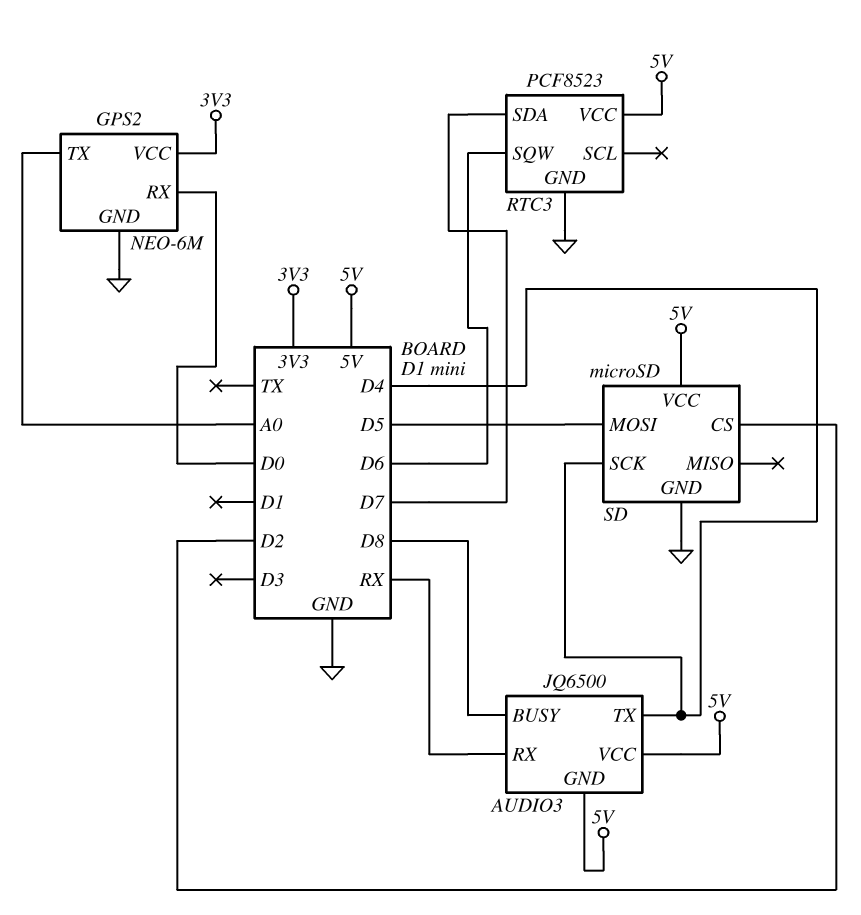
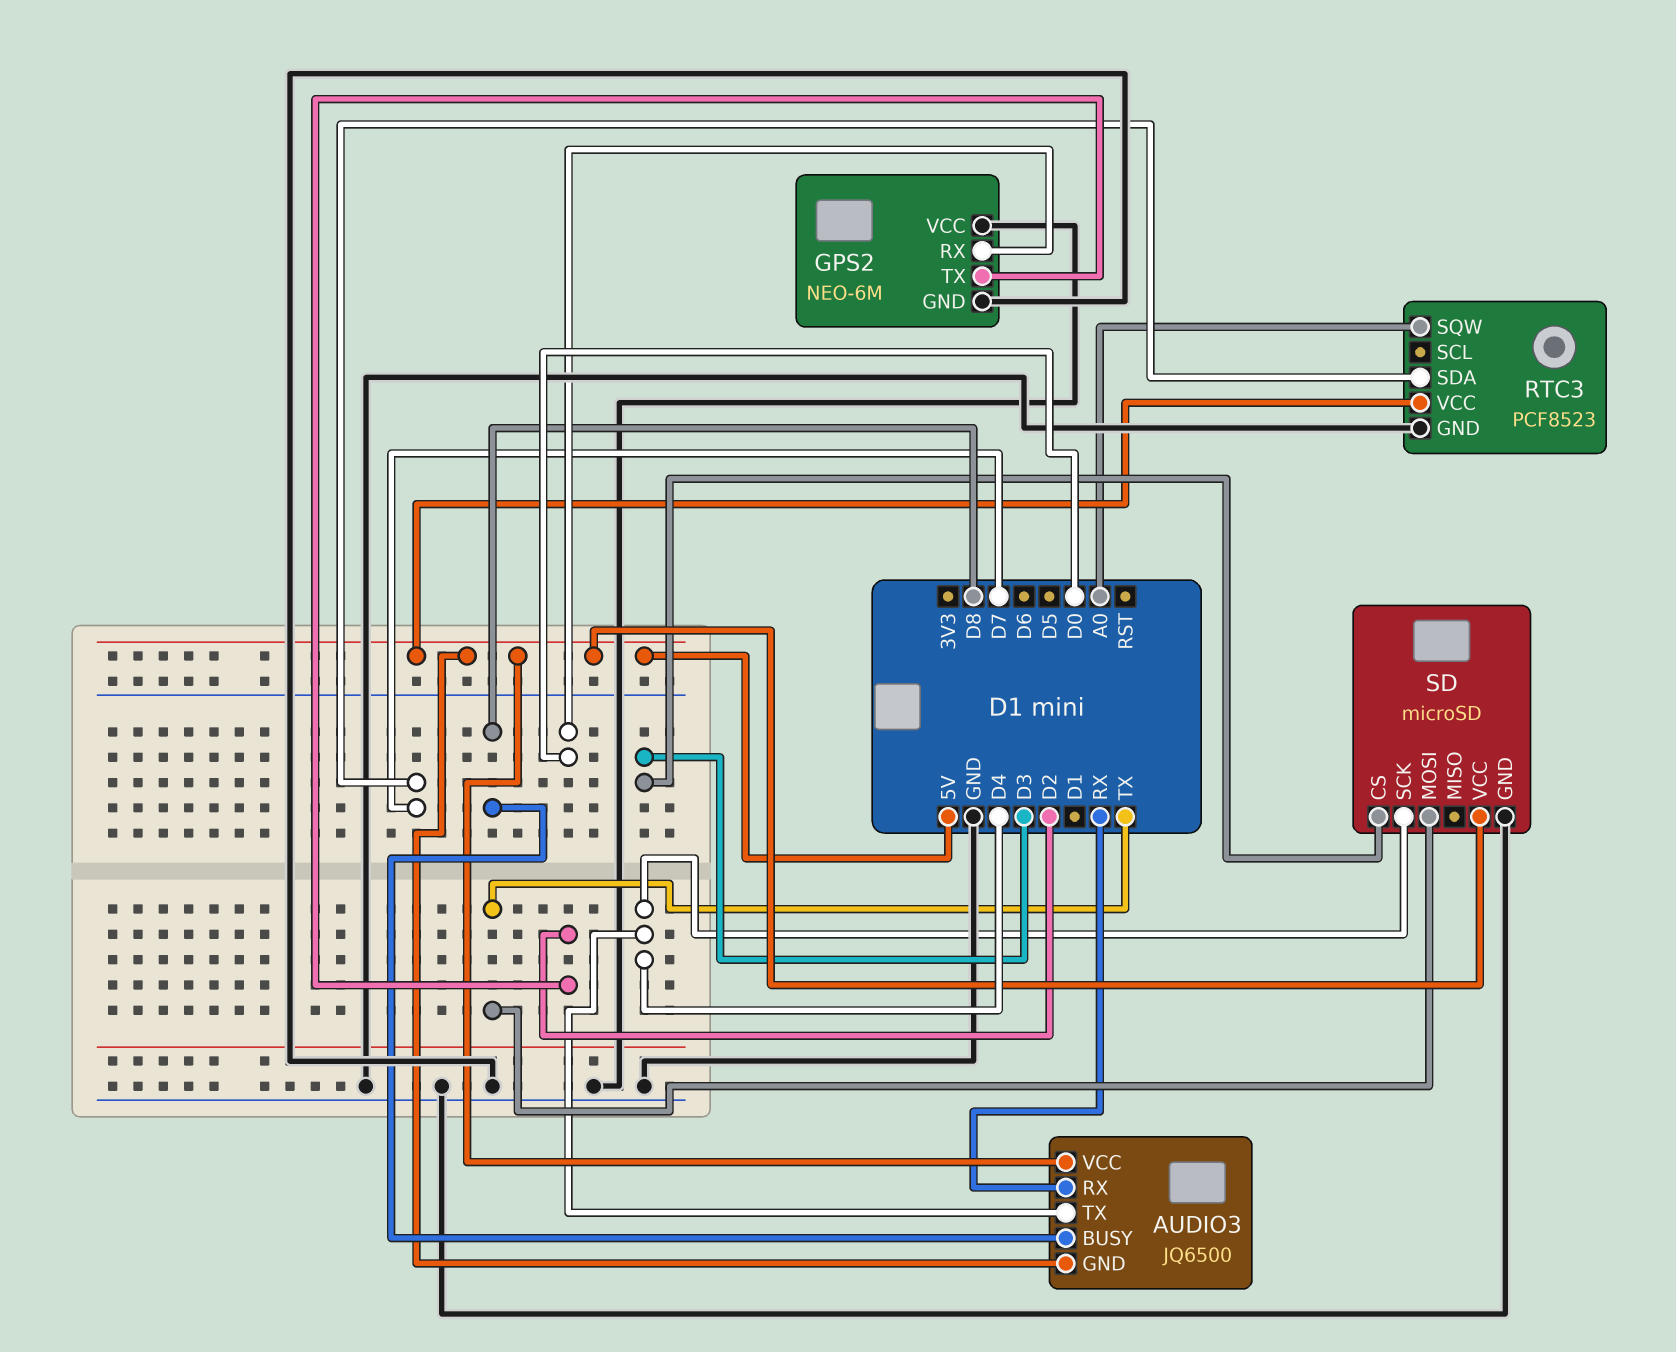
GPS2 pin TX: A0 -> D2
GPS2 pin VCC: 3V3 -> GND
RTC3 pin SQW: D6 -> A0
SD pin CS: D2 -> D3
SD pin MOSI: D5 -> TX

